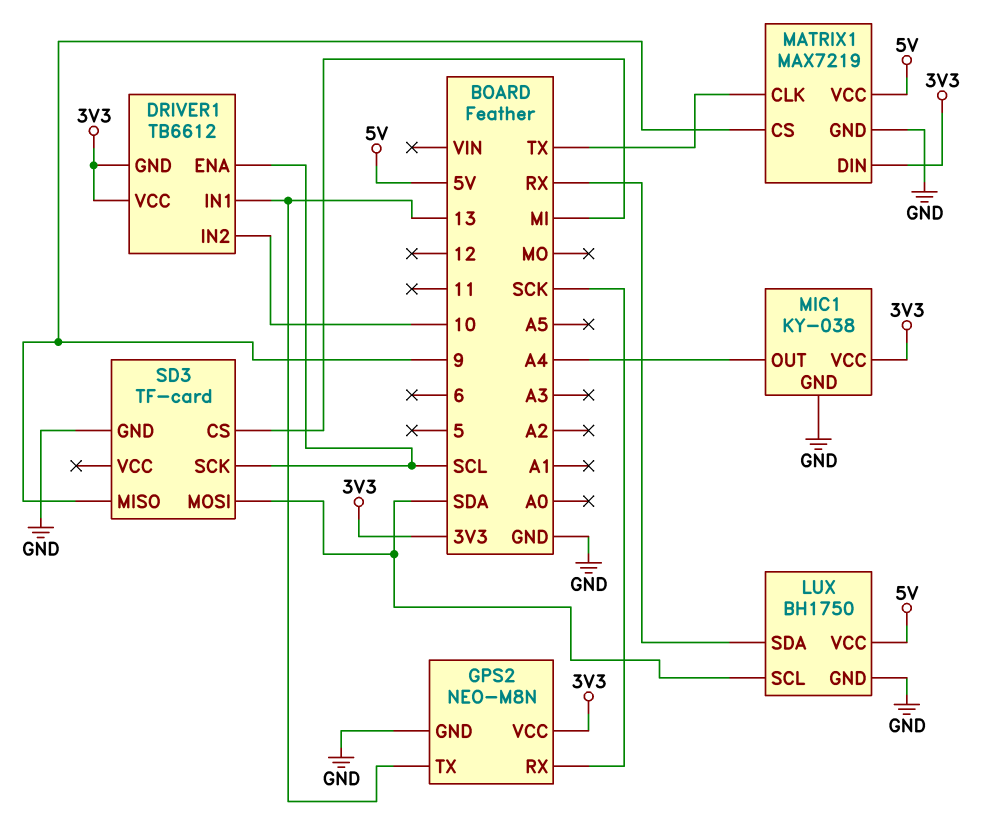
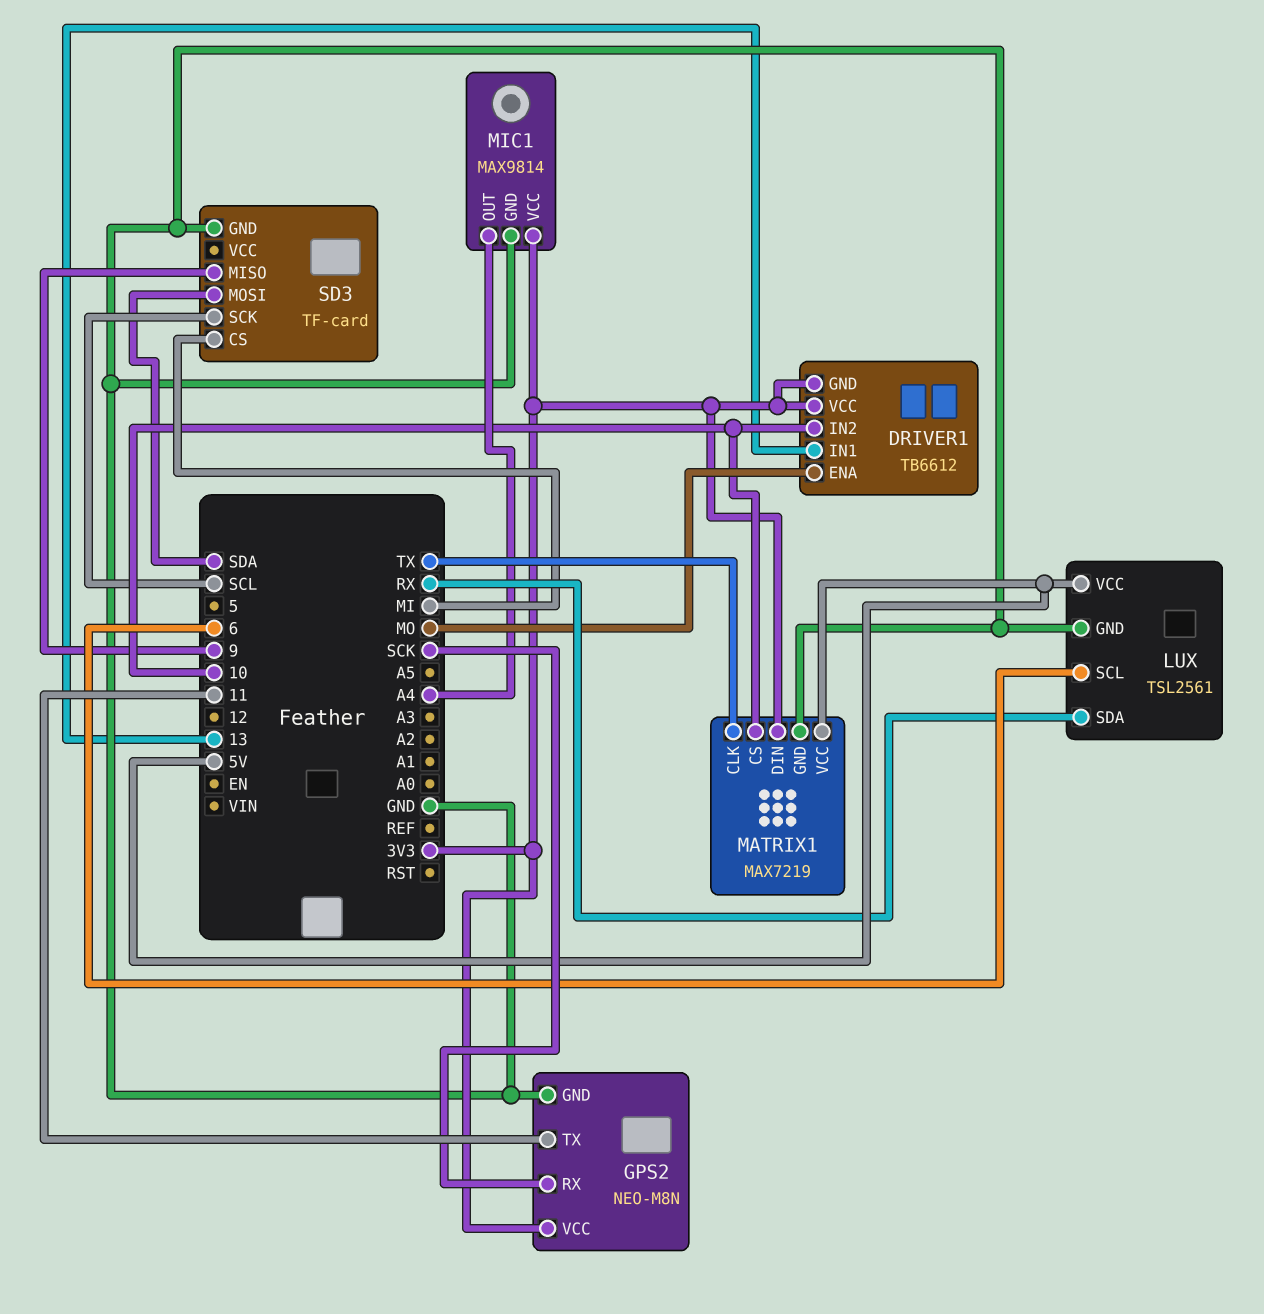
DRIVER1 pin ENA: SCL -> MO
GPS2 pin TX: 13 -> 11
LUX: BH1750 -> TSL2561
LUX pin SCL: SDA -> 6
MATRIX1 pin CS: 9 -> 10
MIC1: KY-038 -> MAX9814

